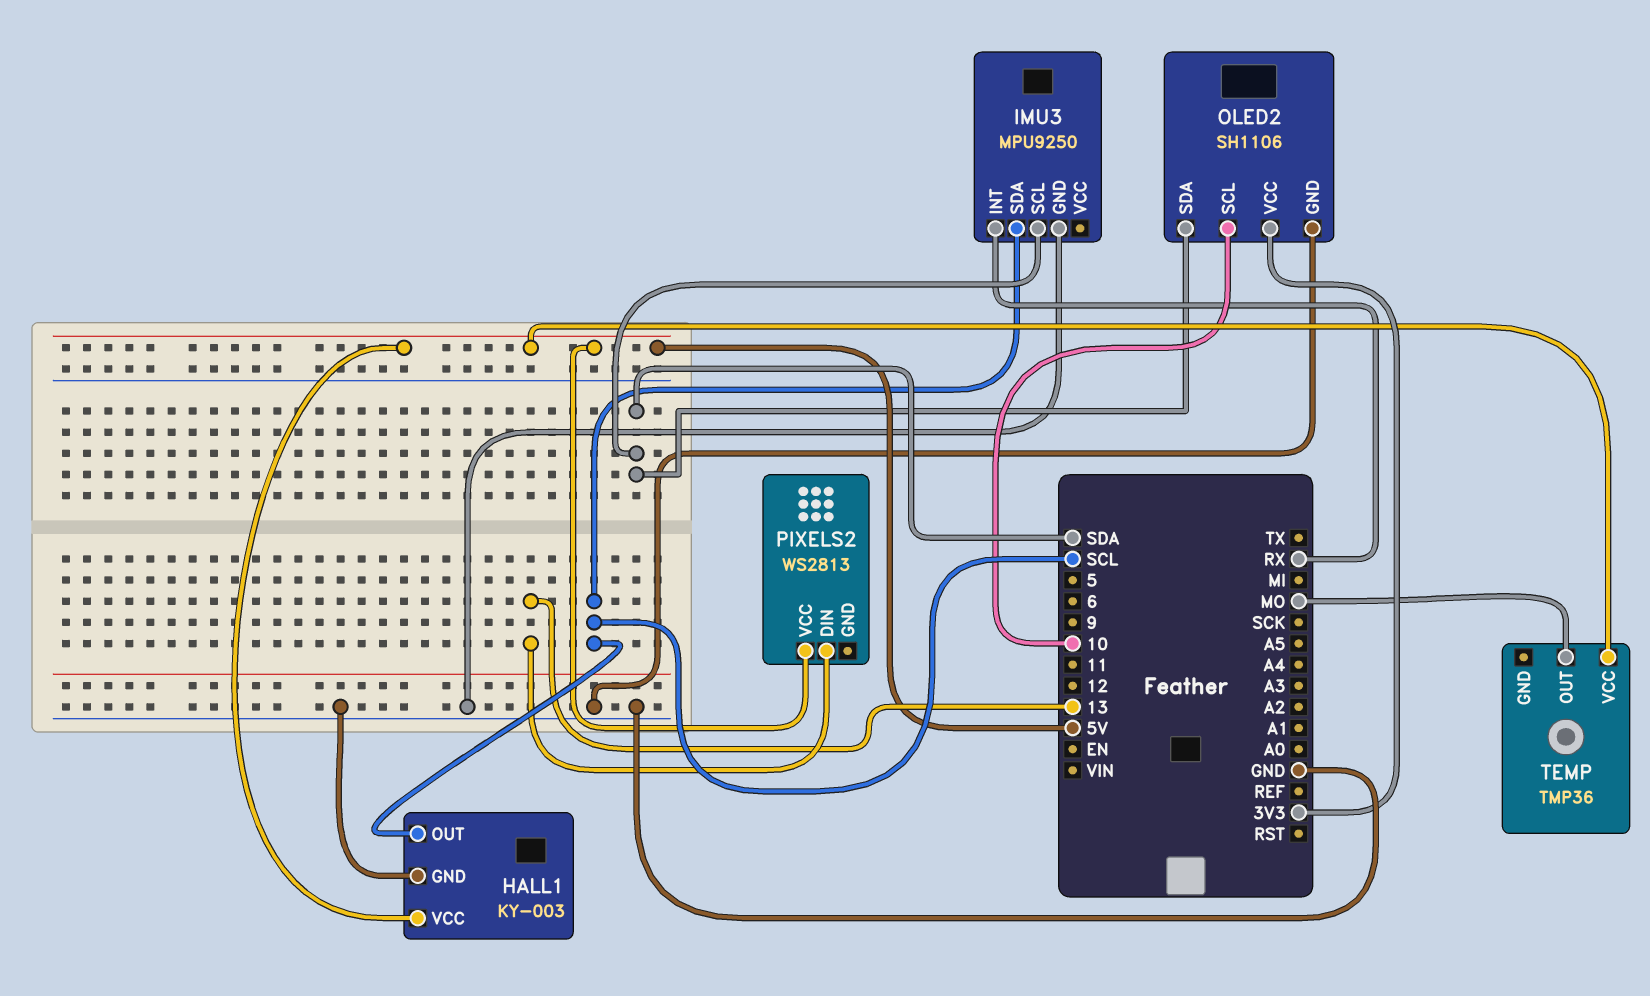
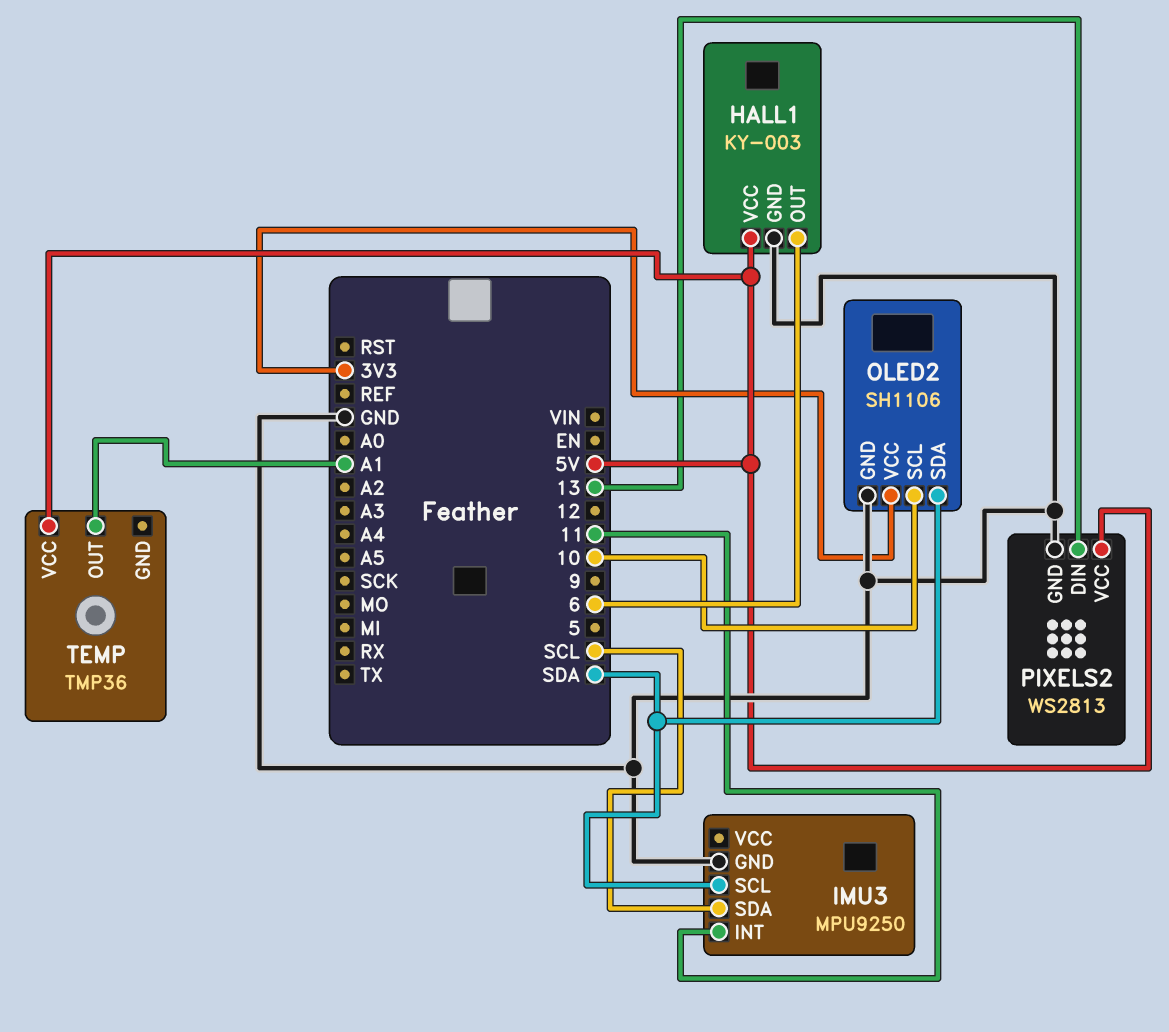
HALL1 pin OUT: SCL -> 6
IMU3 pin INT: RX -> 11
PIXELS2 pin GND: none -> GND
TEMP pin OUT: MO -> A1

